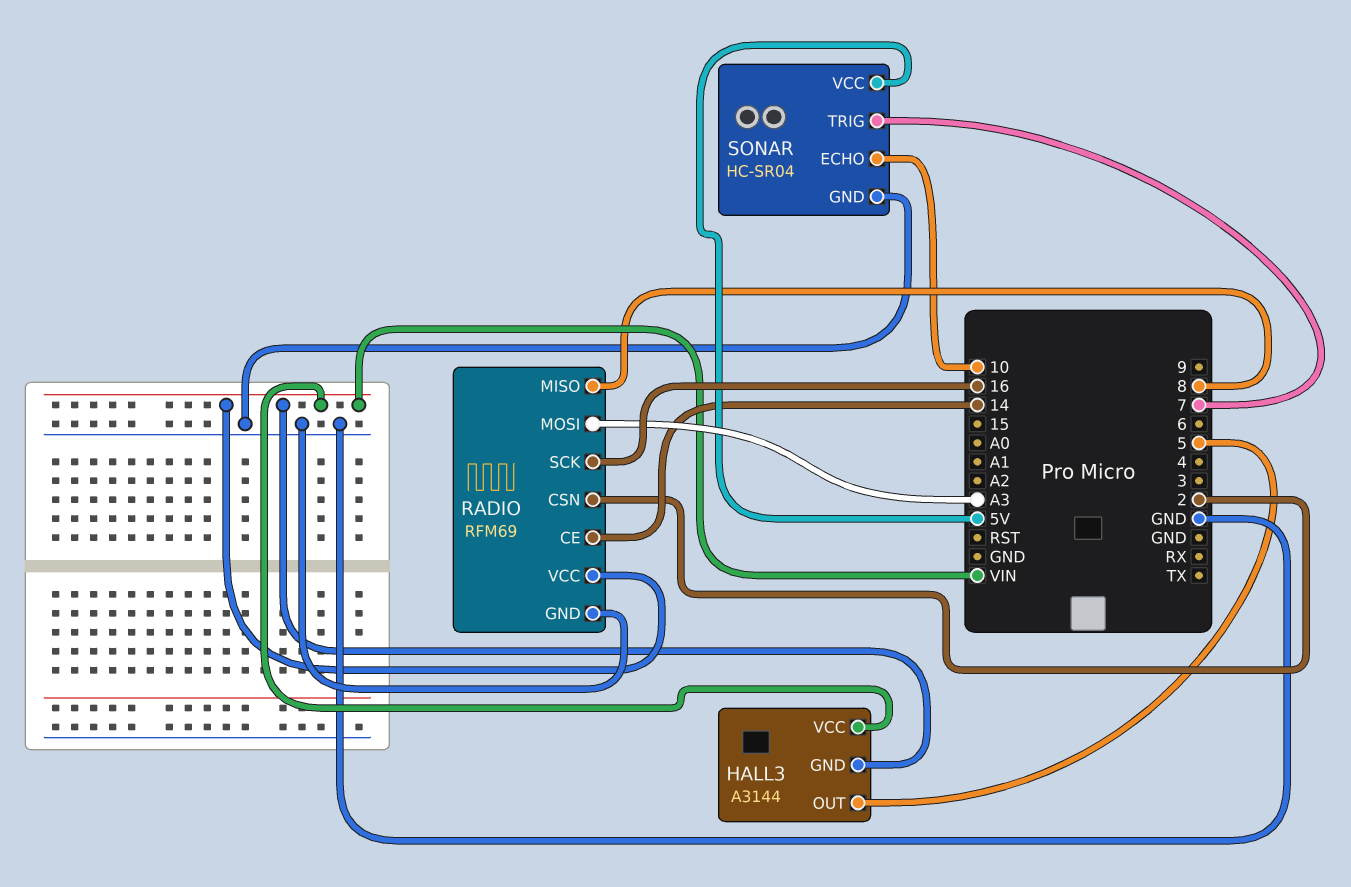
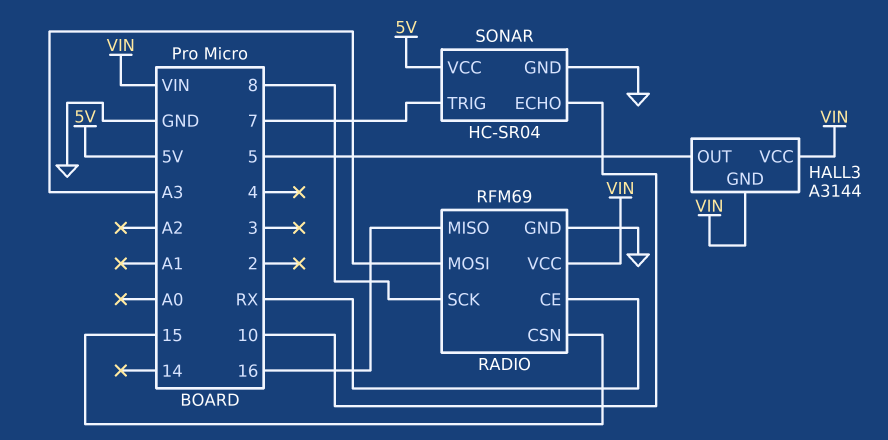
RADIO pin CE: 14 -> RX
RADIO pin CSN: 2 -> 15
RADIO pin MISO: 8 -> 16
RADIO pin SCK: 16 -> 8

